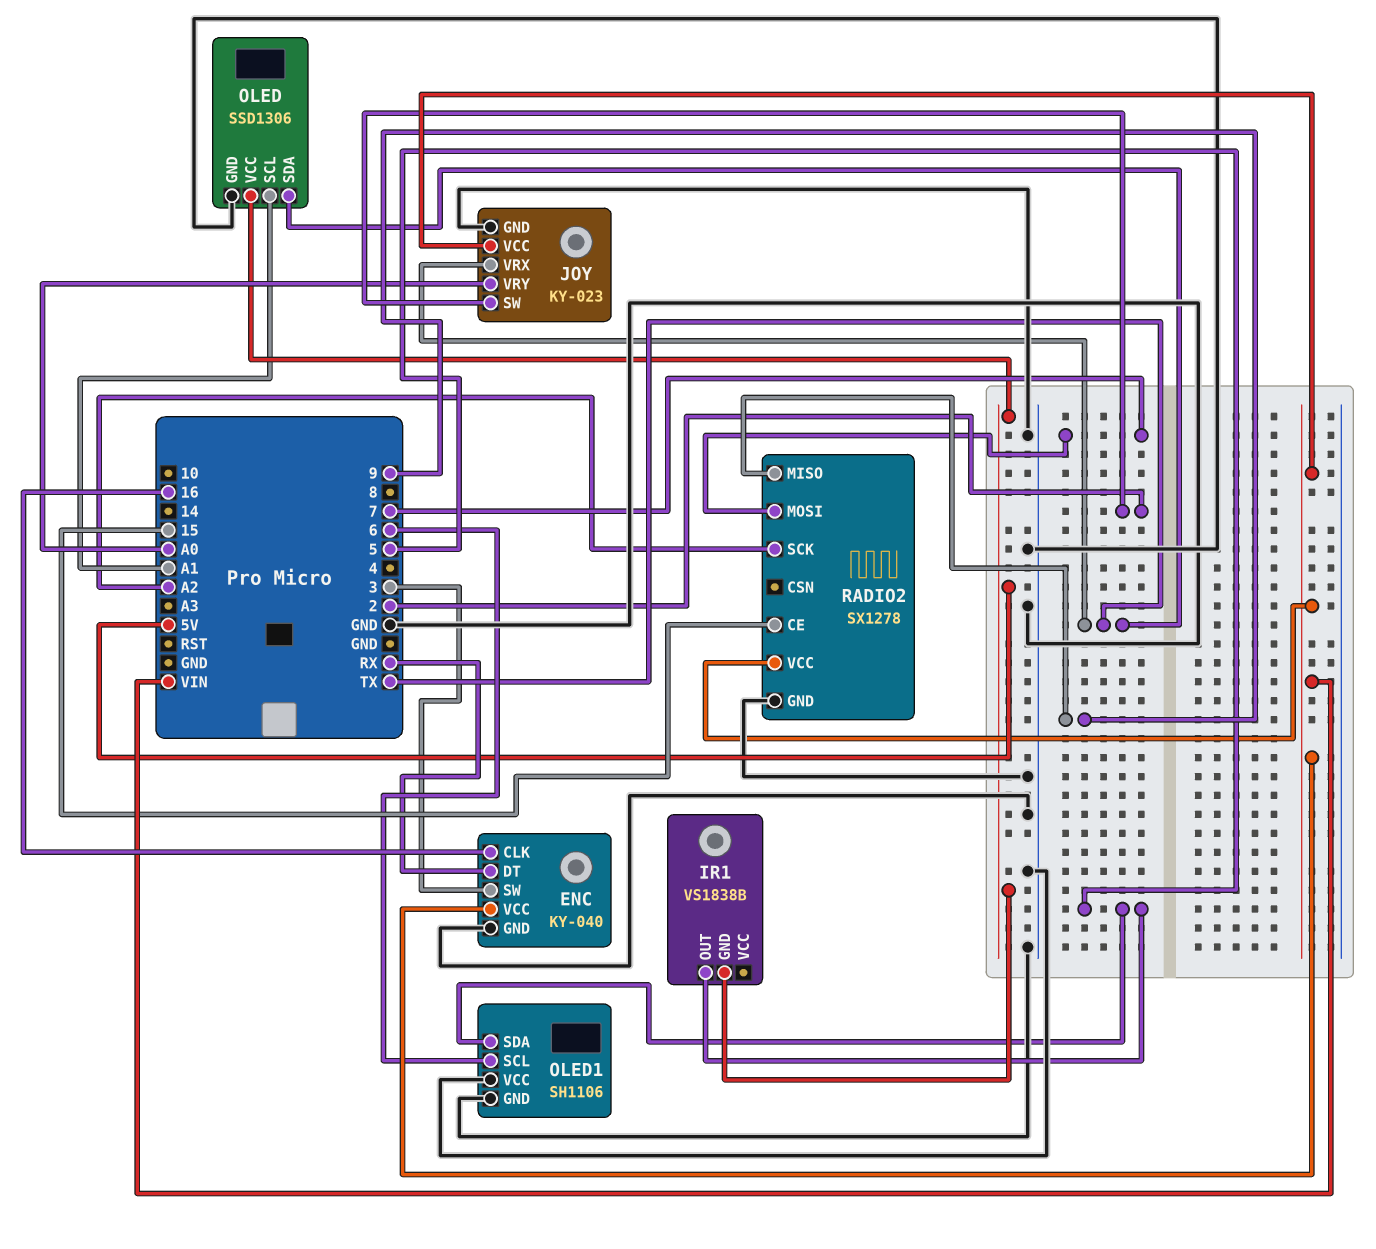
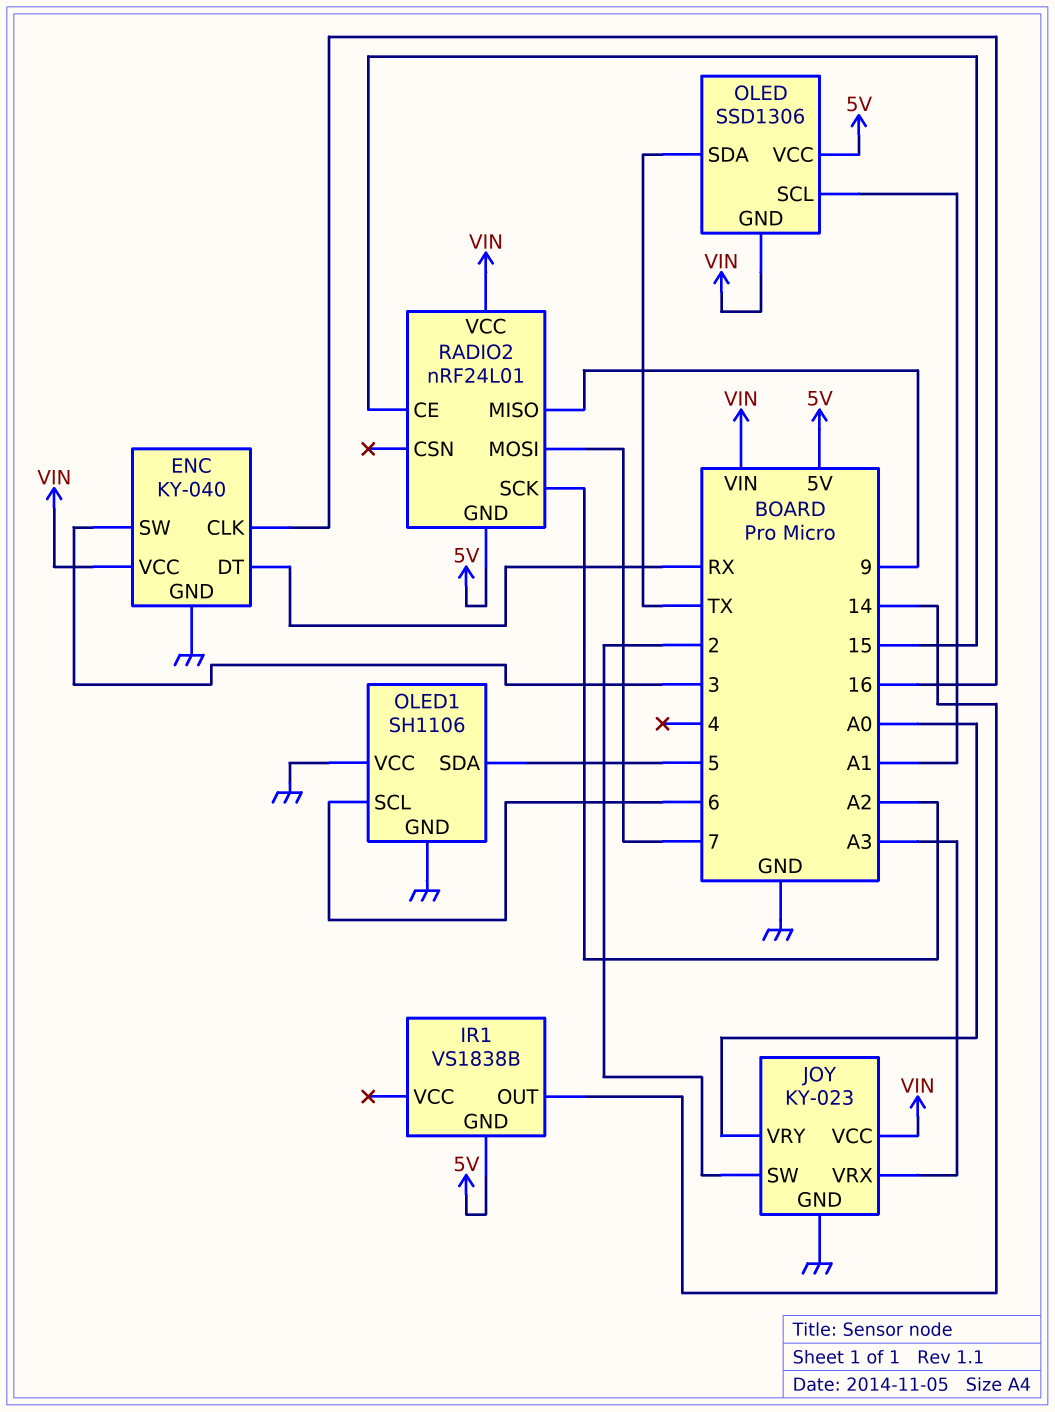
IR1 pin OUT: 5 -> 14
JOY pin VRX: TX -> A3
OLED pin GND: GND -> VIN
RADIO2: SX1278 -> nRF24L01
RADIO2 pin GND: GND -> 5V

